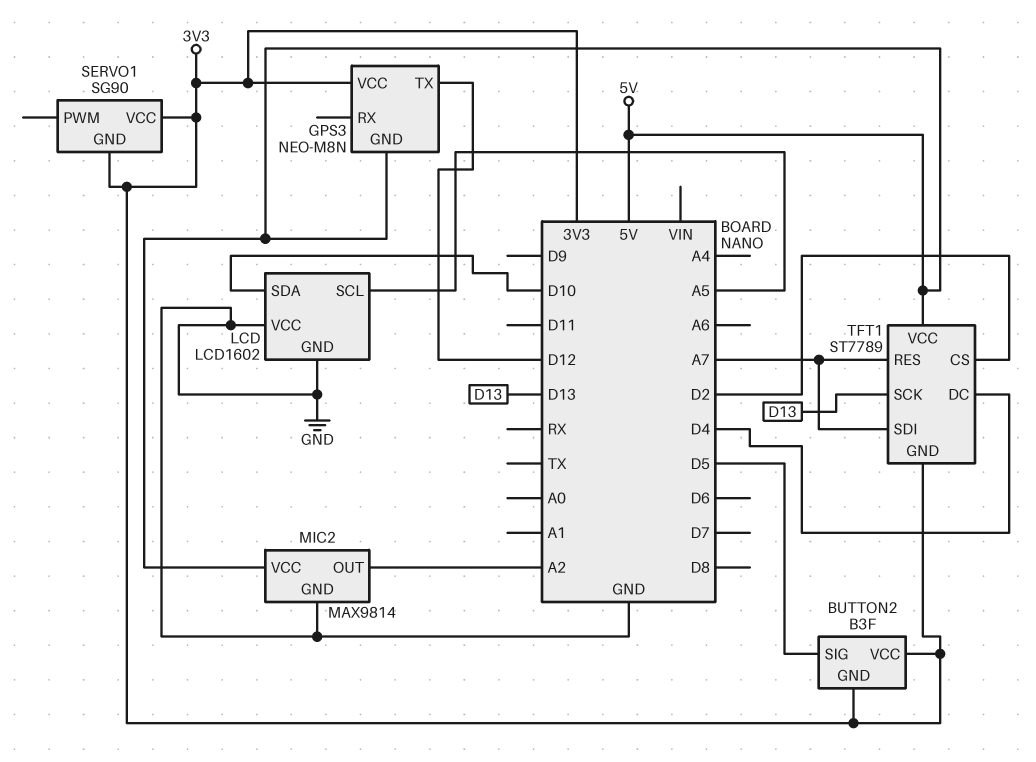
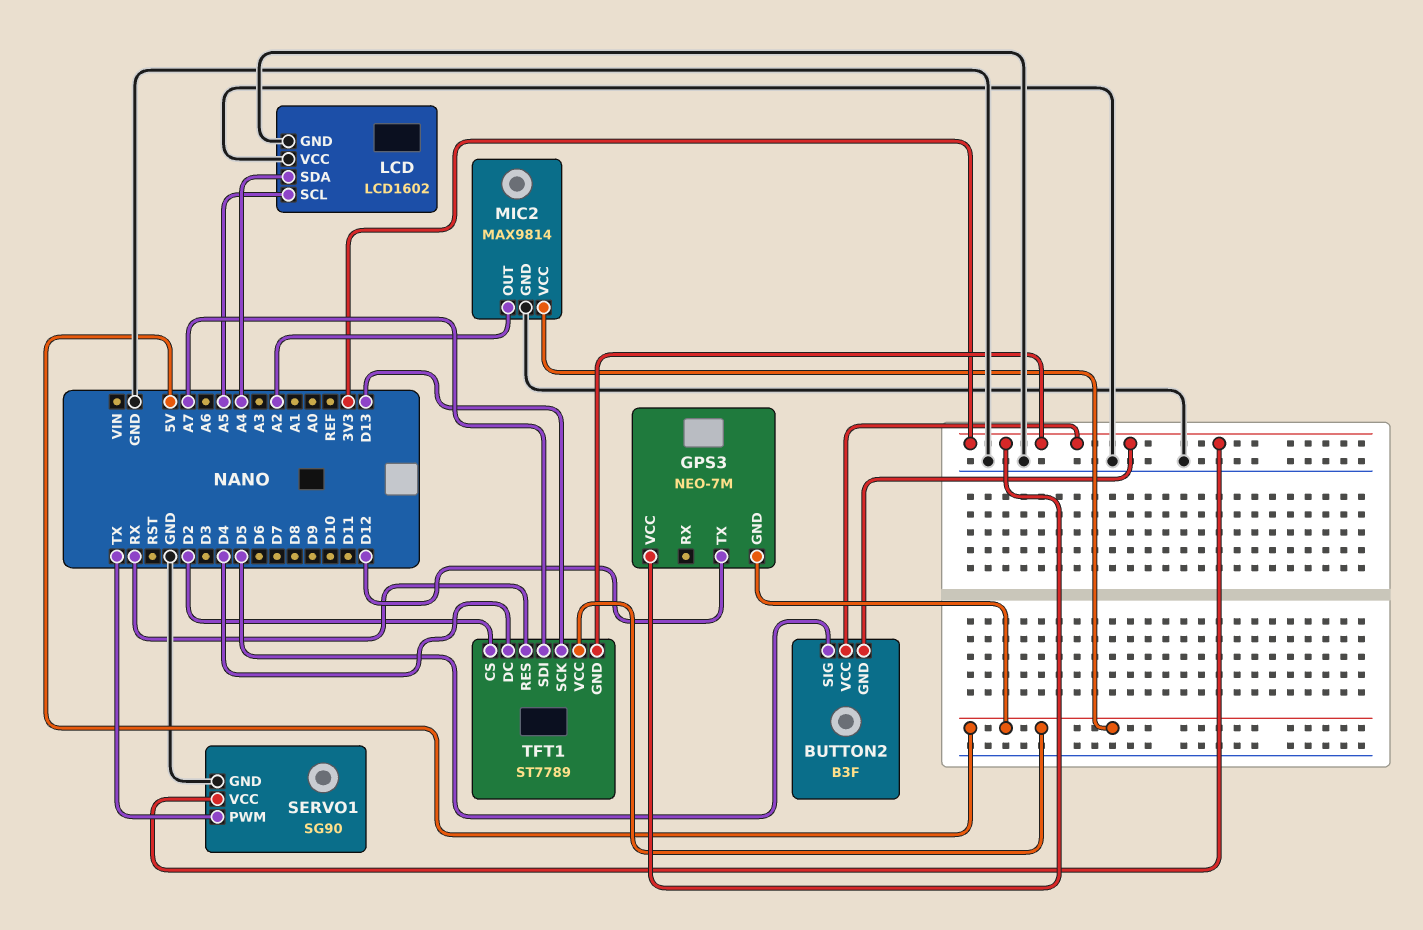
GPS3: NEO-M8N -> NEO-7M
LCD pin SDA: D10 -> A4
SERVO1 pin GND: 3V3 -> GND
SERVO1 pin PWM: none -> TX
TFT1 pin RES: A7 -> RX

